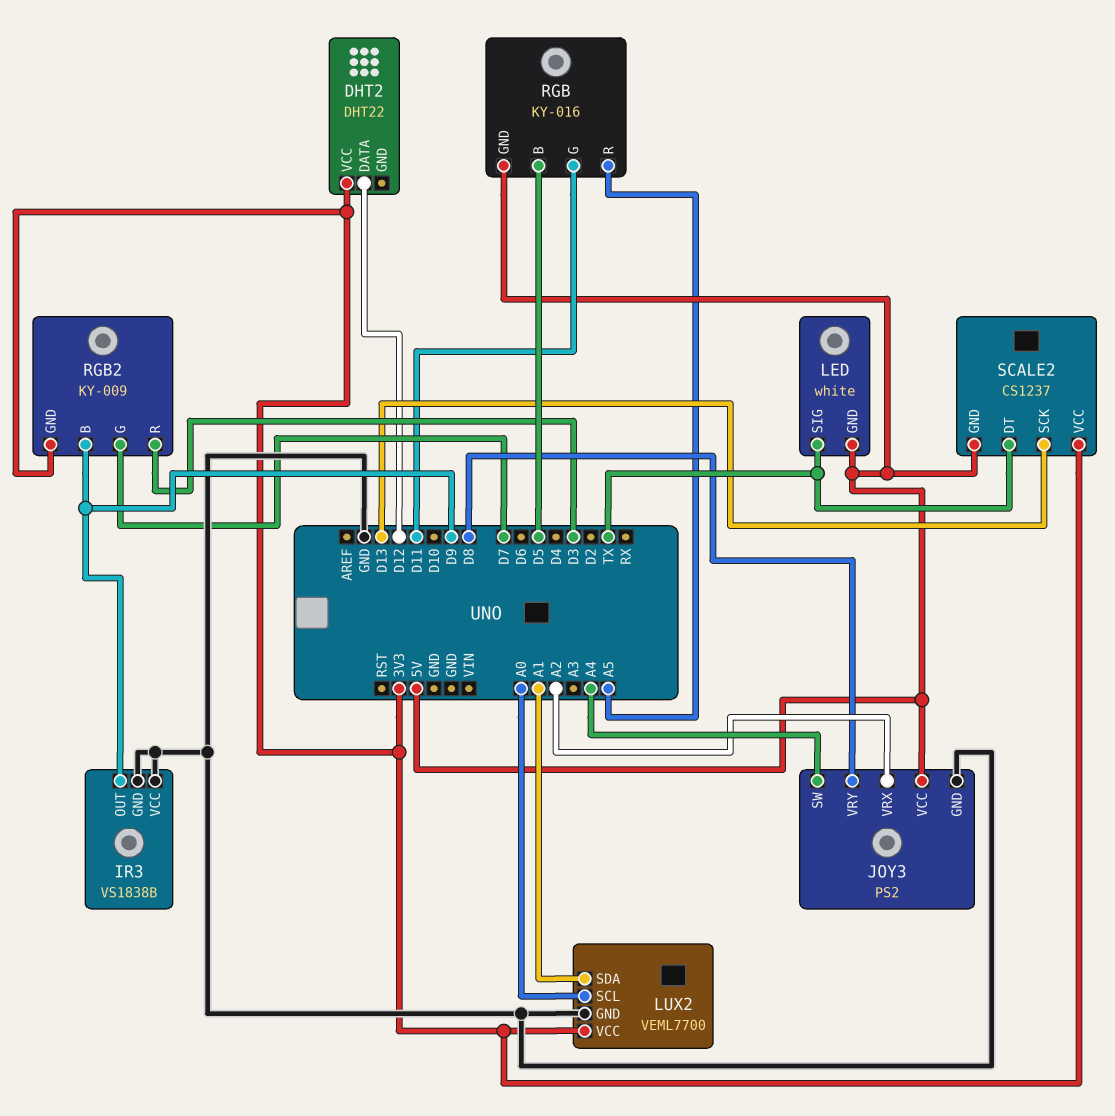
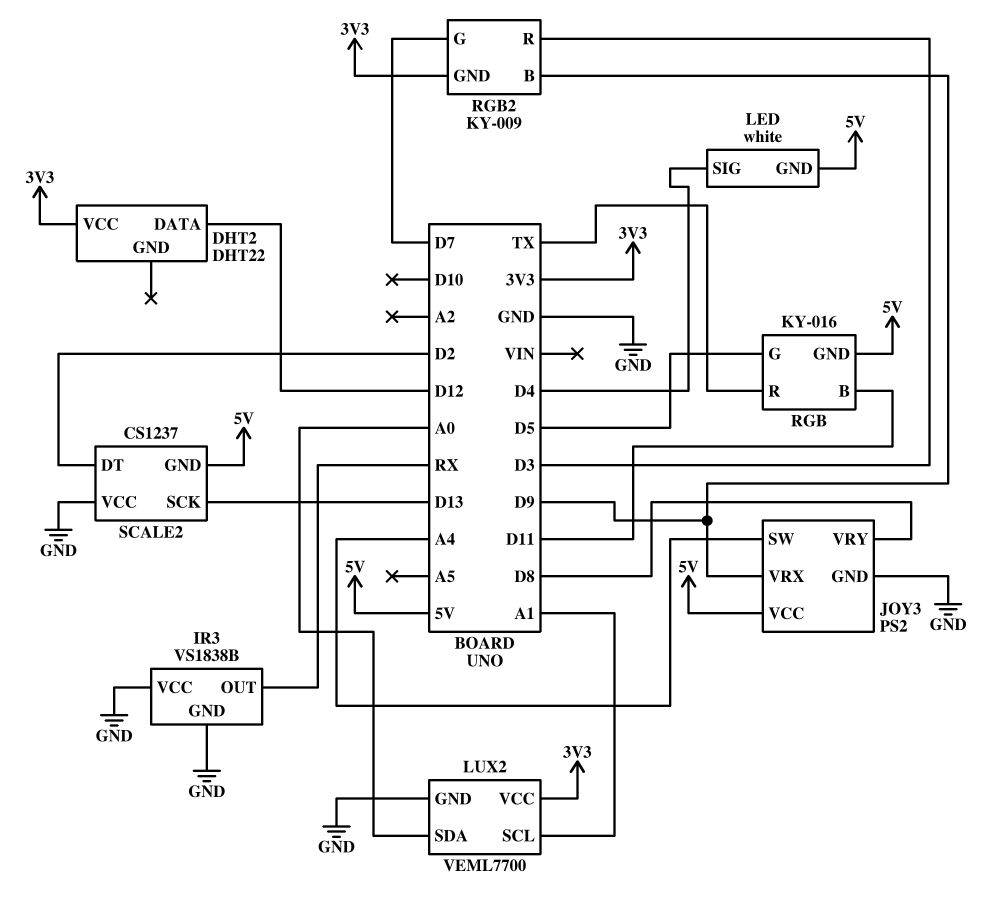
IR3 pin OUT: D9 -> RX
JOY3 pin VRX: A2 -> D9
LED pin SIG: TX -> D4
LUX2 pin SCL: A0 -> A1
LUX2 pin SDA: A1 -> A0
RGB pin B: D5 -> D11
RGB pin G: D11 -> D5
RGB pin R: A5 -> TX
SCALE2 pin DT: TX -> D2
SCALE2 pin VCC: 3V3 -> GND

